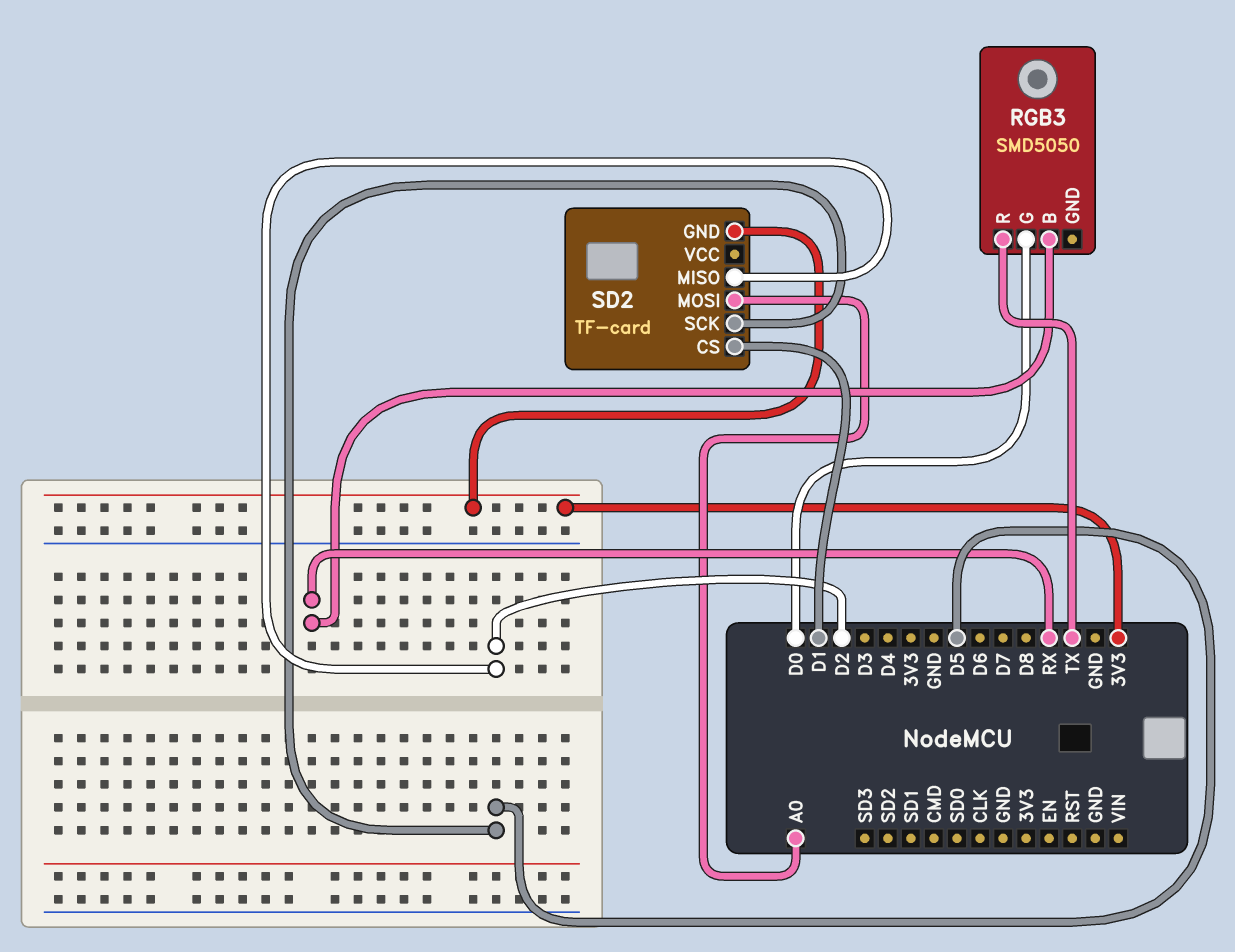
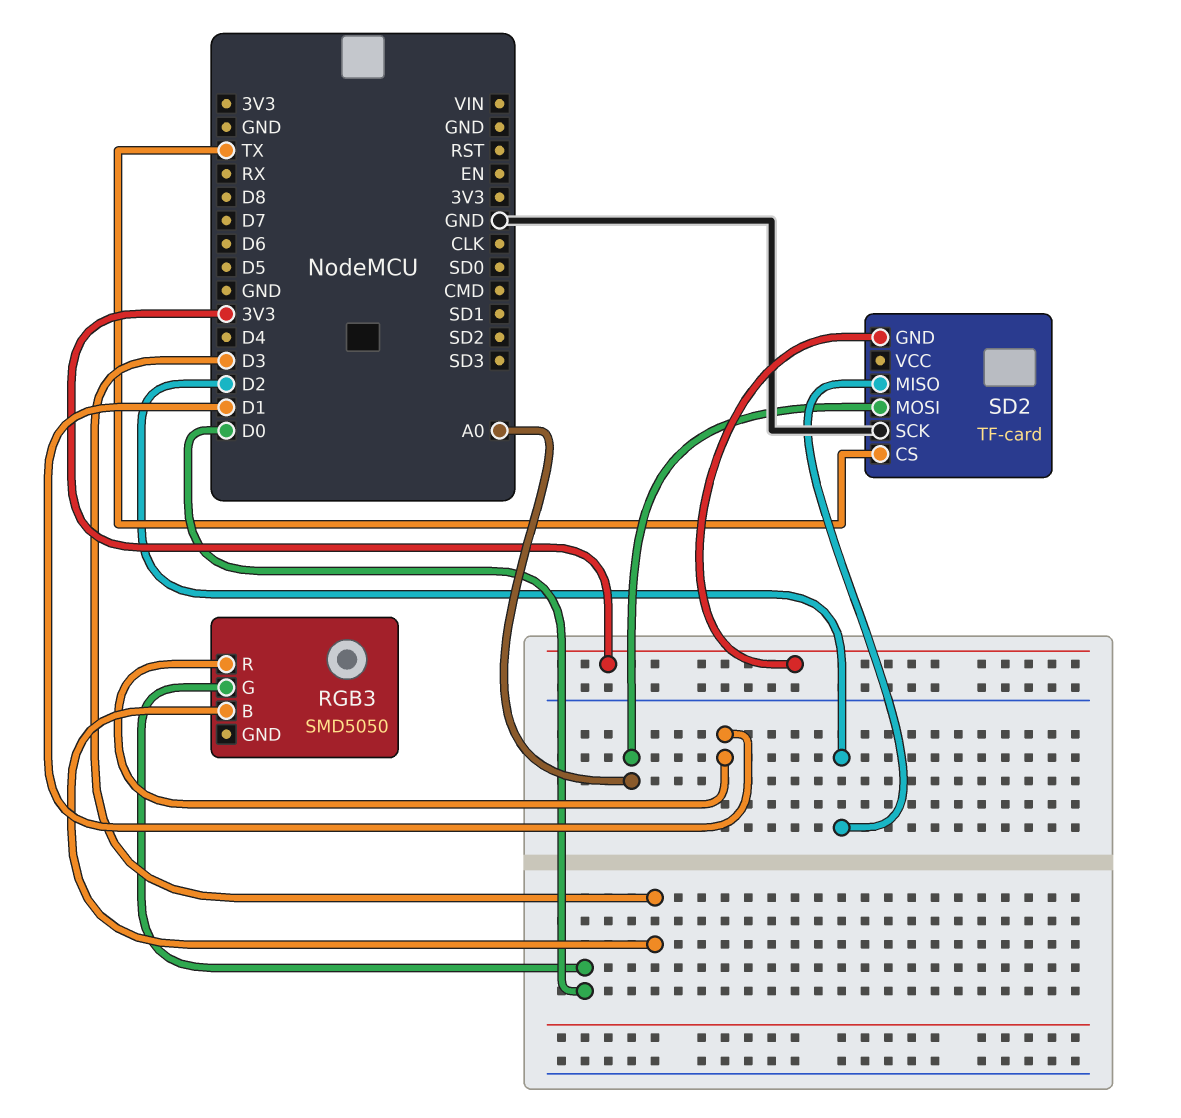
RGB3 pin B: RX -> D3
RGB3 pin R: TX -> D1
SD2 pin CS: D1 -> TX
SD2 pin SCK: D5 -> GND

